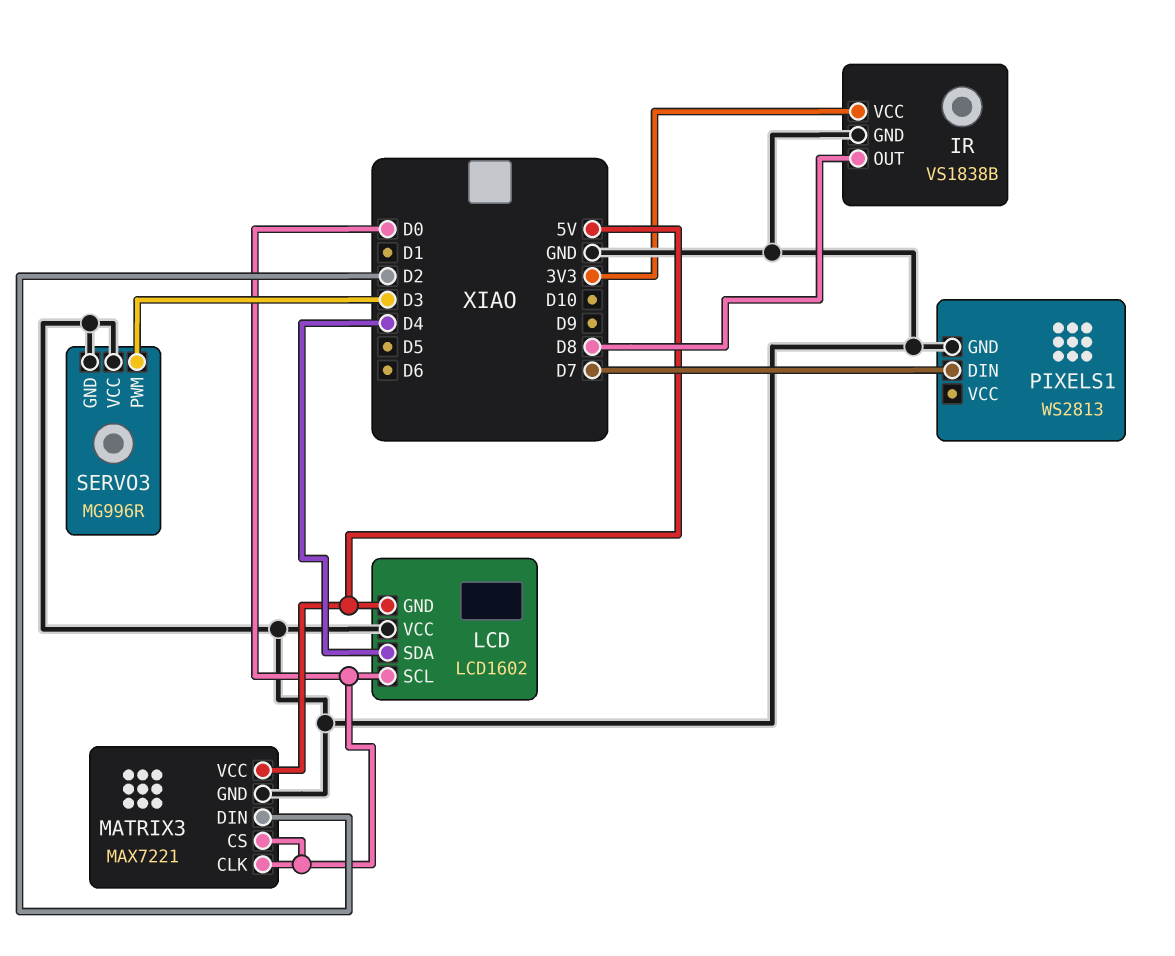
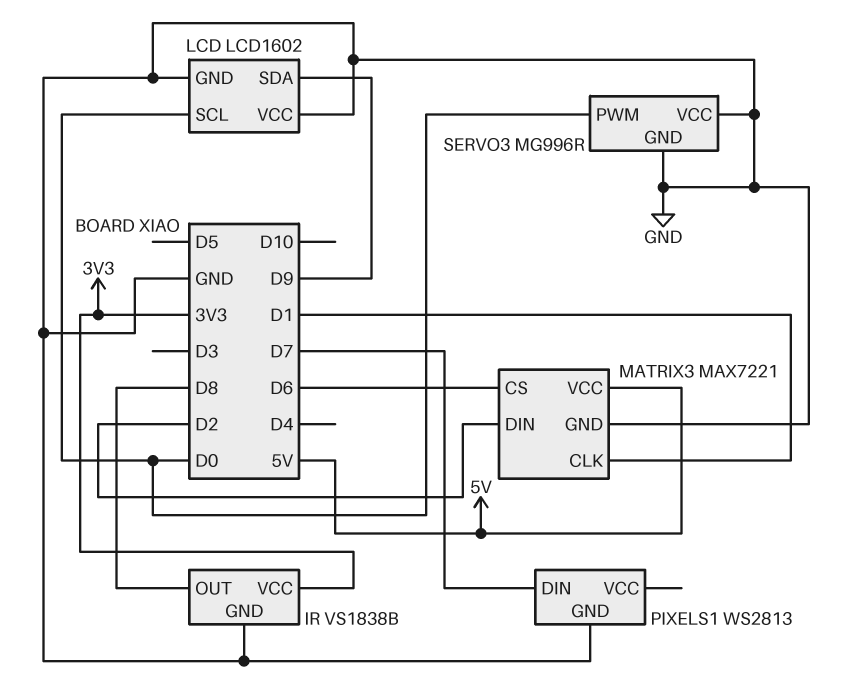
LCD pin GND: 5V -> GND
LCD pin SDA: D4 -> D9
MATRIX3 pin CLK: D0 -> D1
MATRIX3 pin CS: D0 -> D6
SERVO3 pin PWM: D3 -> D0

